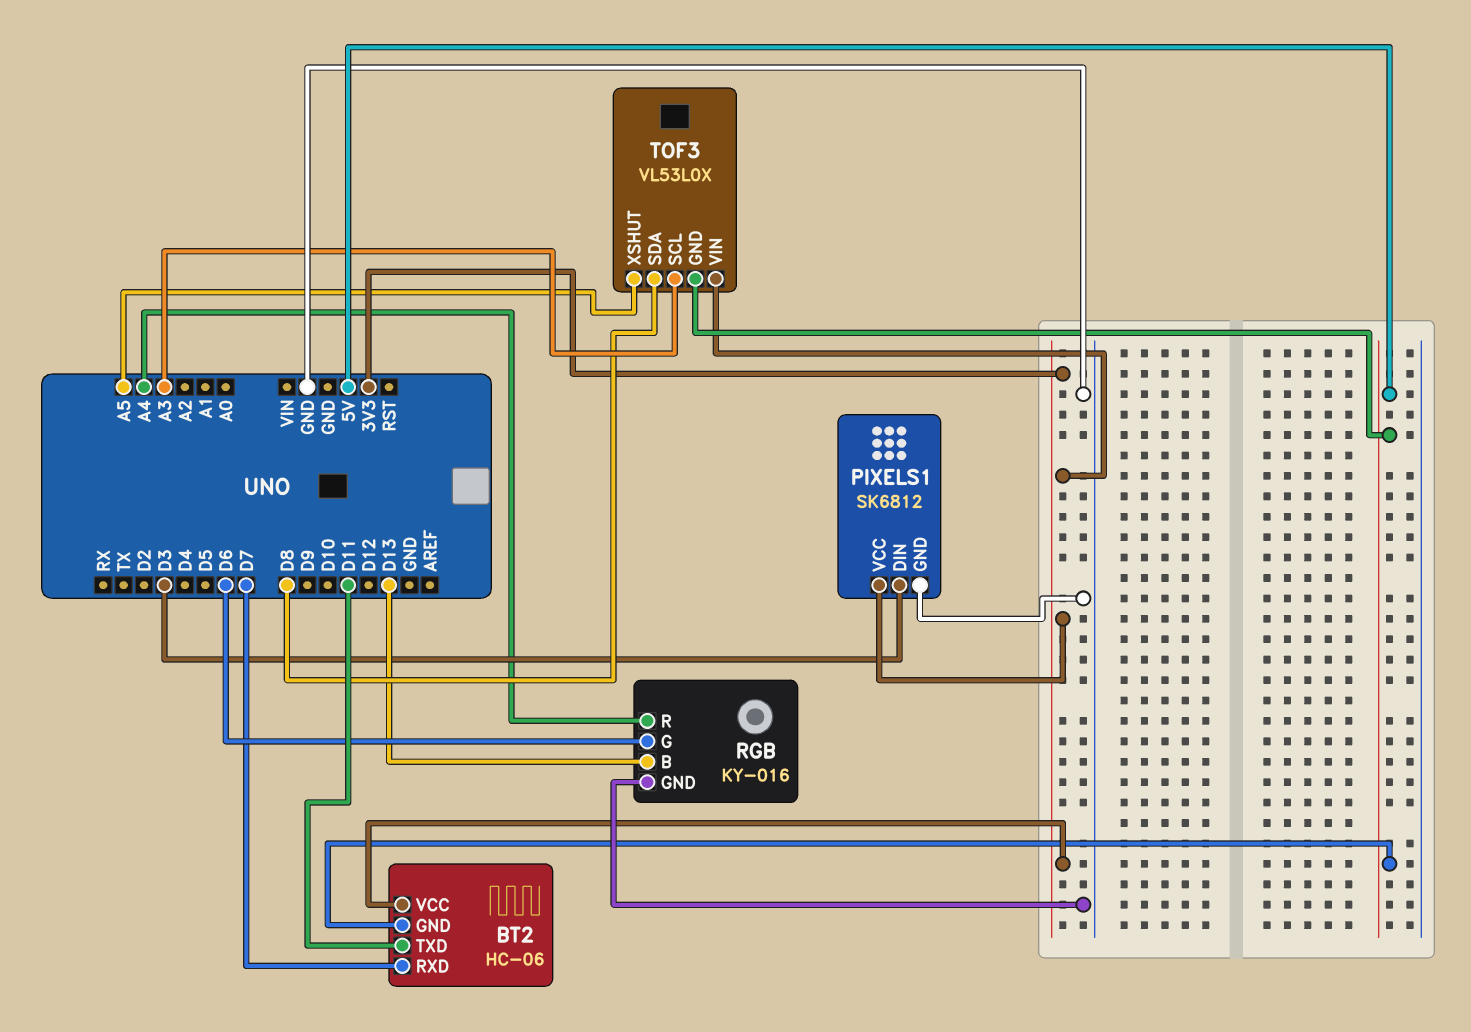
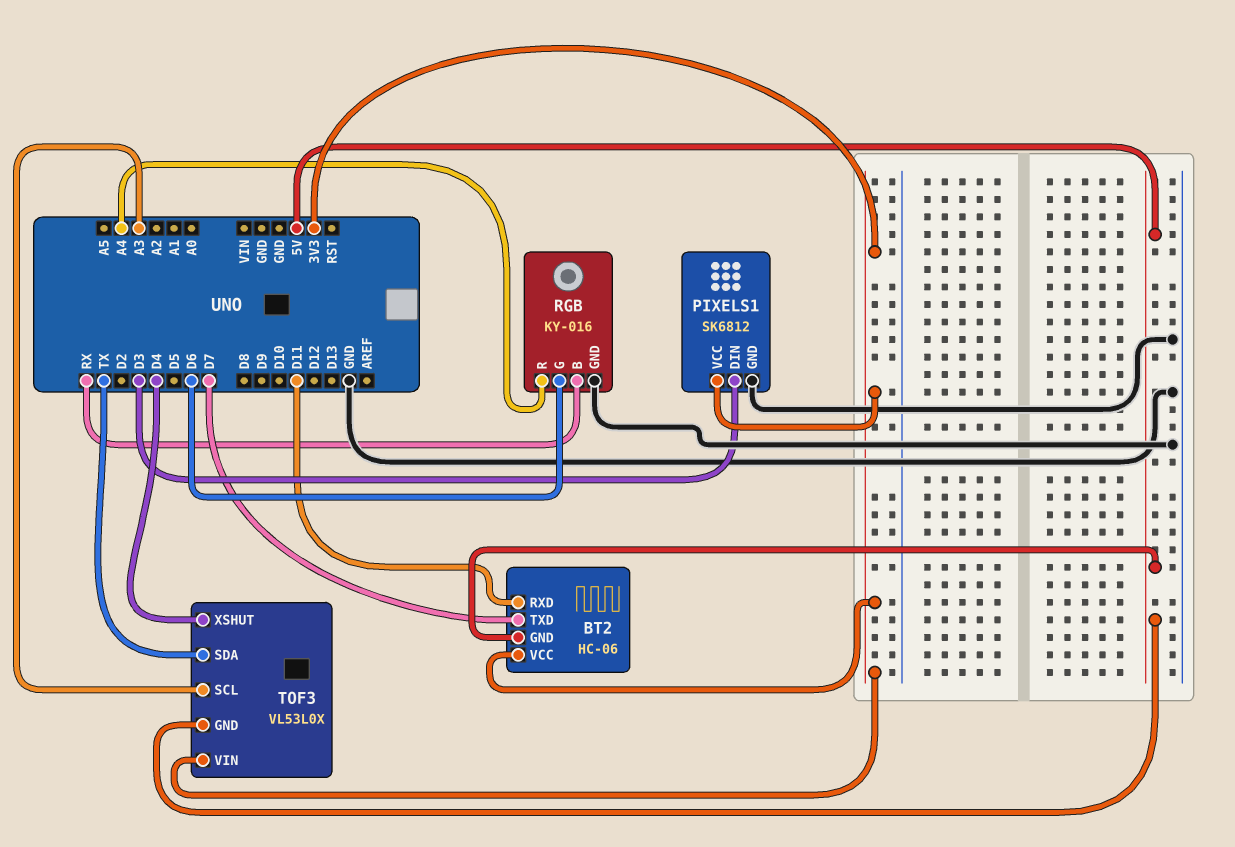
BT2 pin RXD: D7 -> D11
BT2 pin TXD: D11 -> D7
RGB pin B: D13 -> RX
TOF3 pin SDA: D8 -> TX
TOF3 pin XSHUT: A5 -> D4

